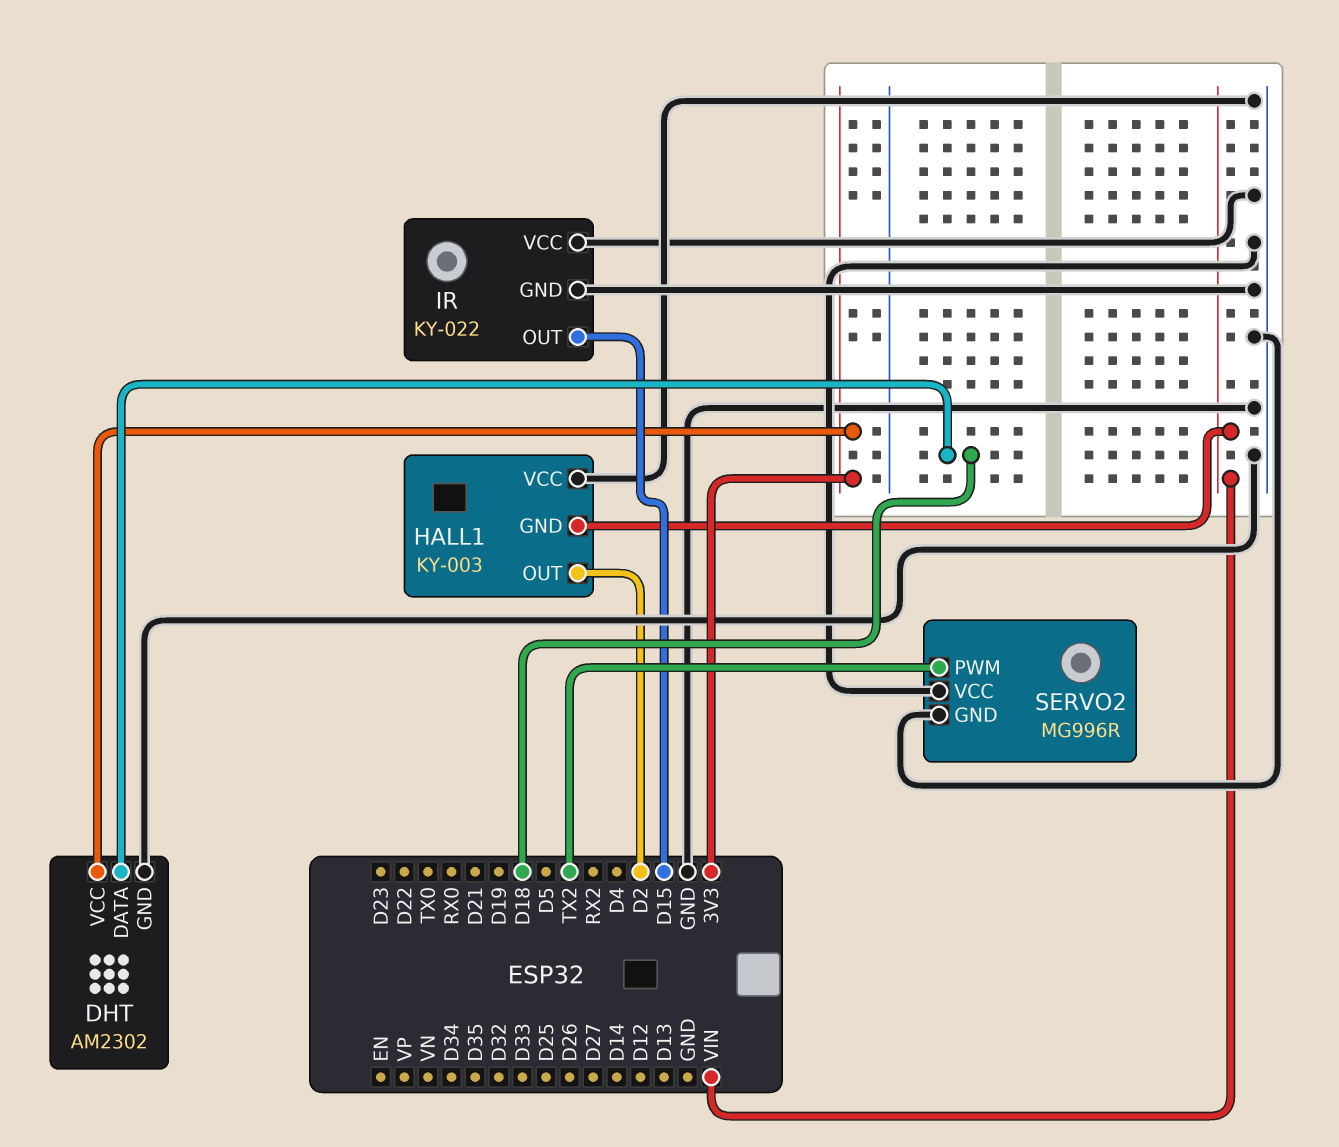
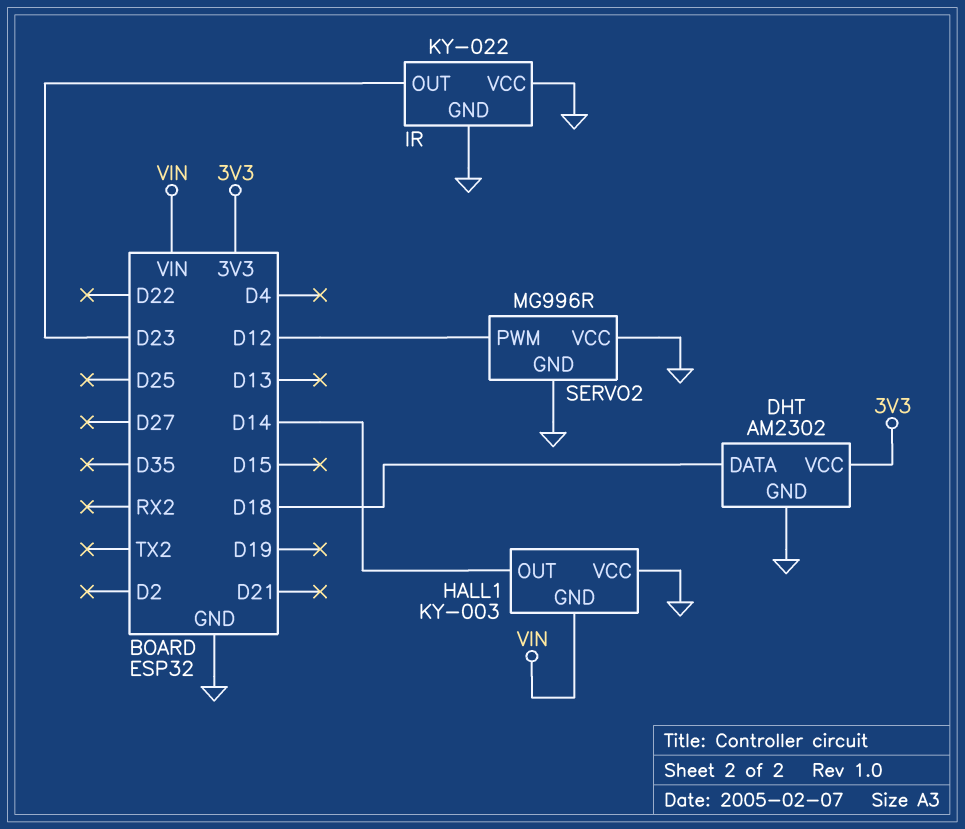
HALL1 pin OUT: D2 -> D14
IR pin OUT: D15 -> D23
SERVO2 pin PWM: TX2 -> D12

